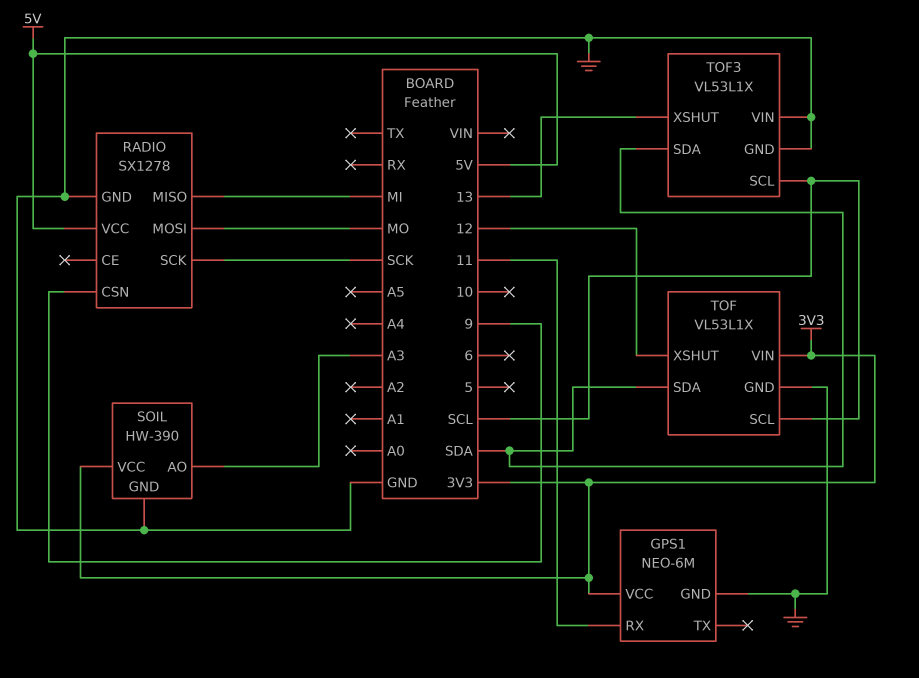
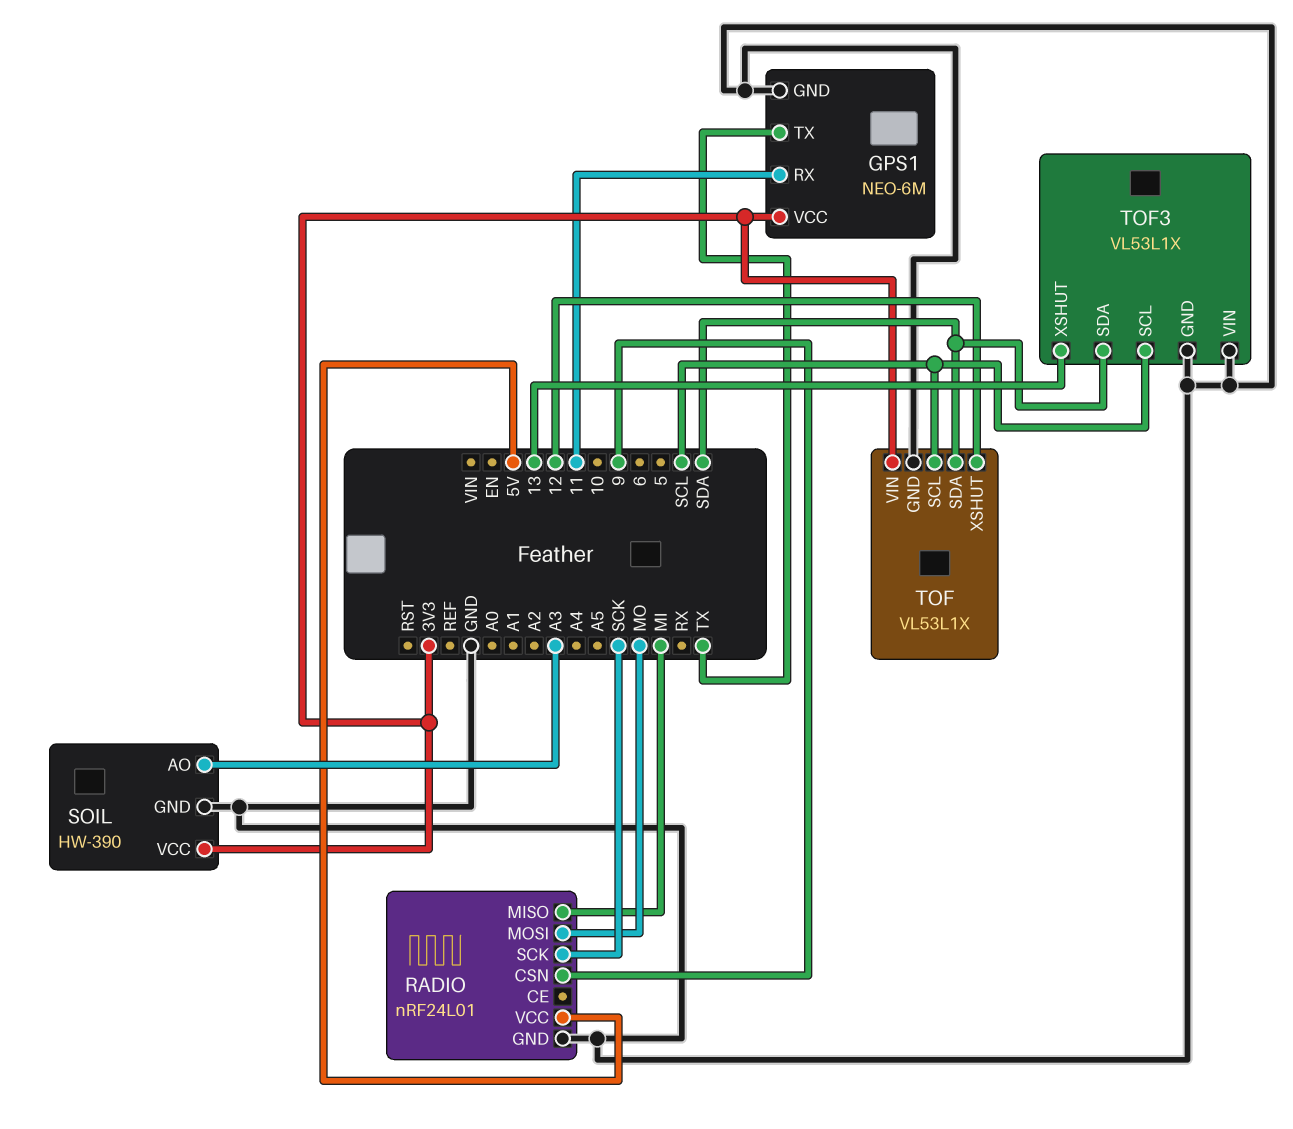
GPS1 pin TX: none -> TX
RADIO: SX1278 -> nRF24L01

